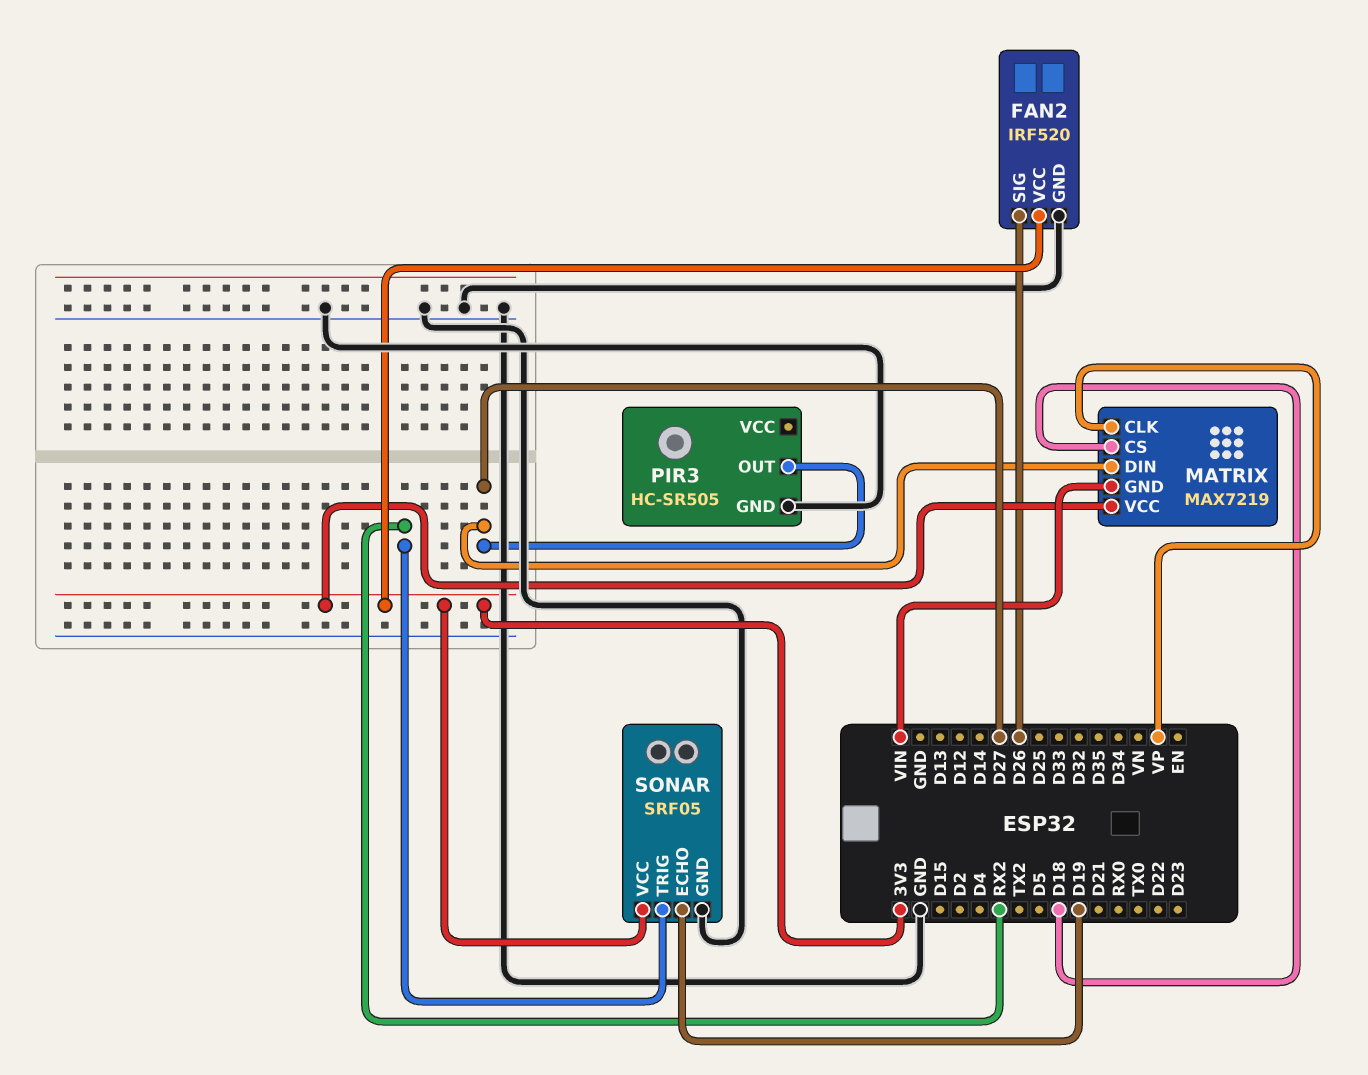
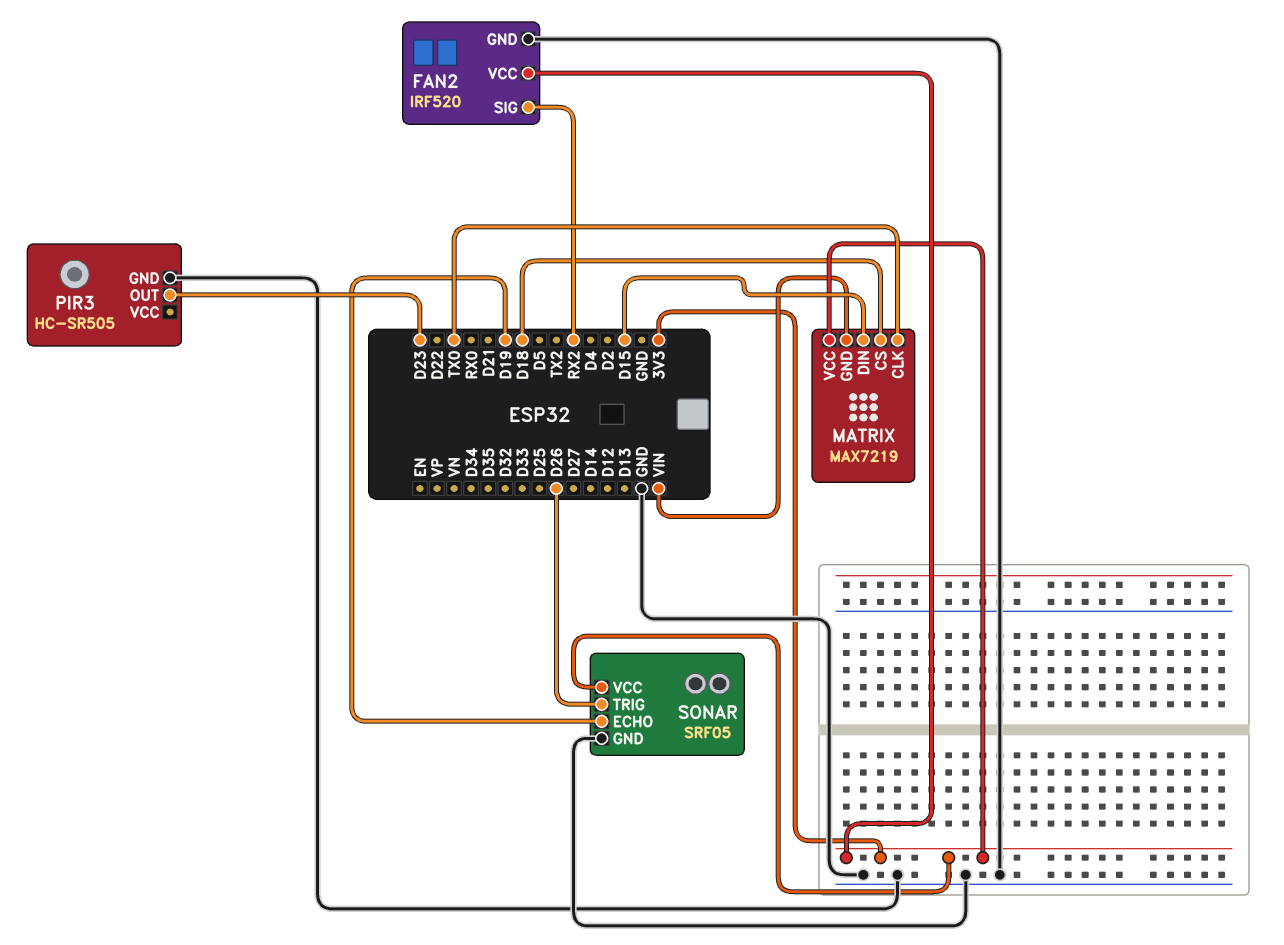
FAN2 pin SIG: D26 -> RX2
MATRIX pin CLK: VP -> TX0
MATRIX pin DIN: D27 -> D15
PIR3 pin OUT: D27 -> D23
SONAR pin TRIG: RX2 -> D26

